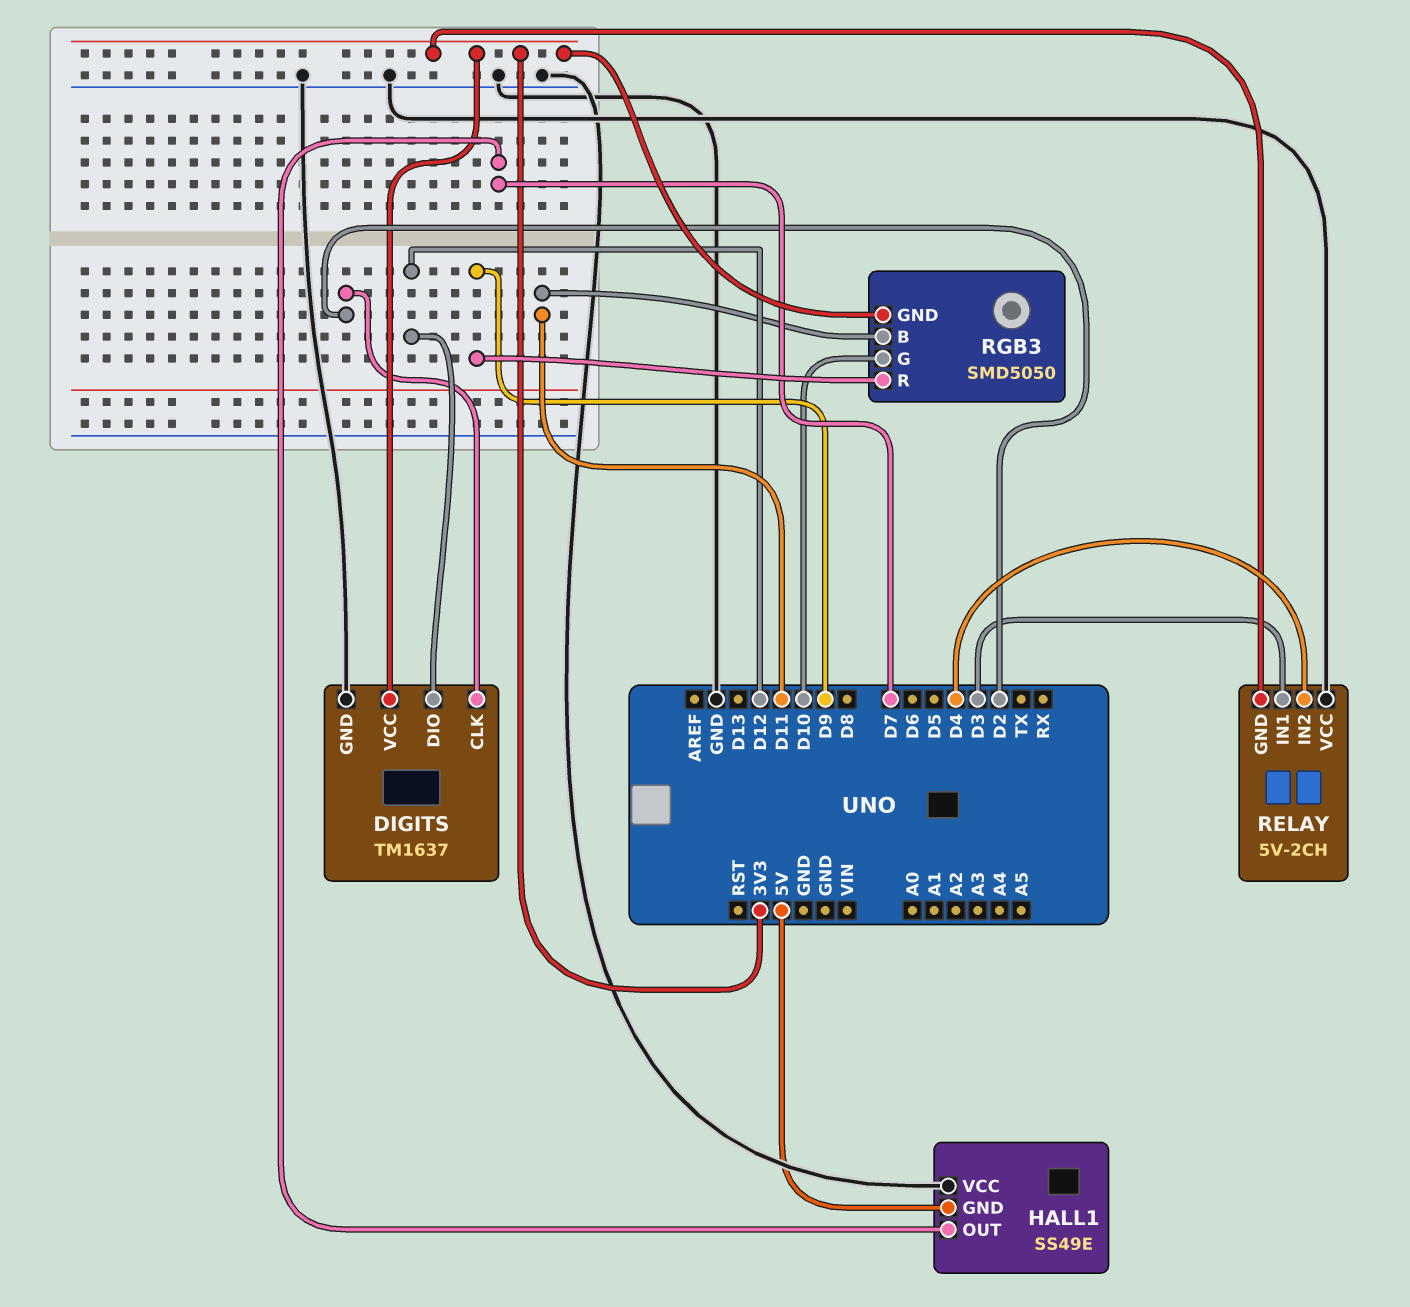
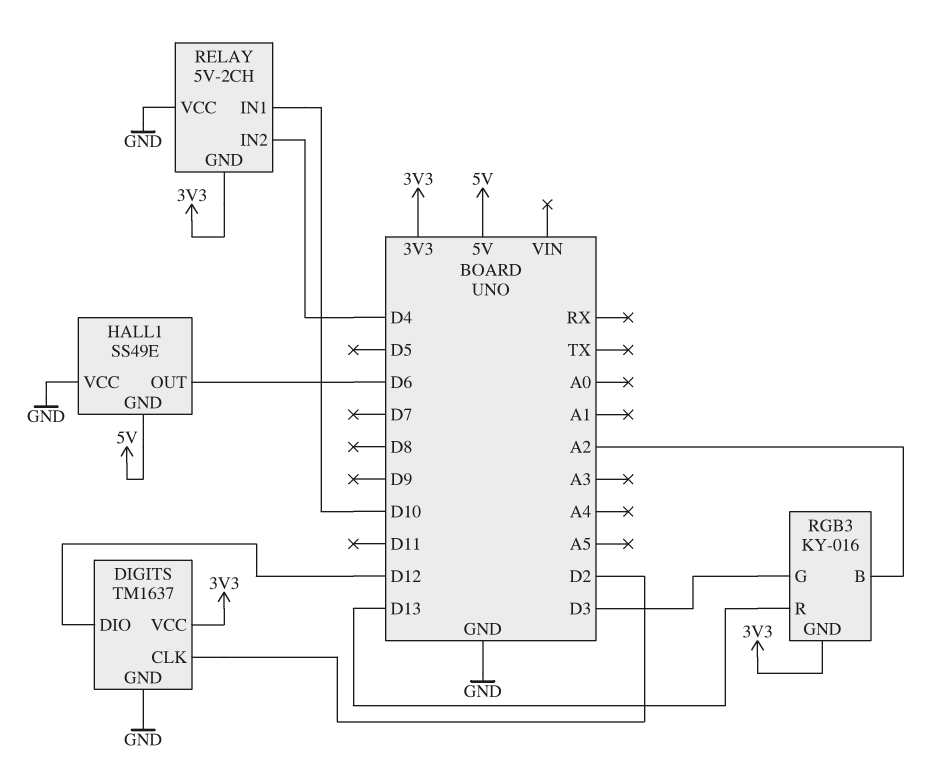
HALL1 pin OUT: D7 -> D6
RELAY pin IN1: D3 -> D10
RGB3: SMD5050 -> KY-016
RGB3 pin B: D11 -> A2
RGB3 pin G: D10 -> D3
RGB3 pin R: D9 -> D13

